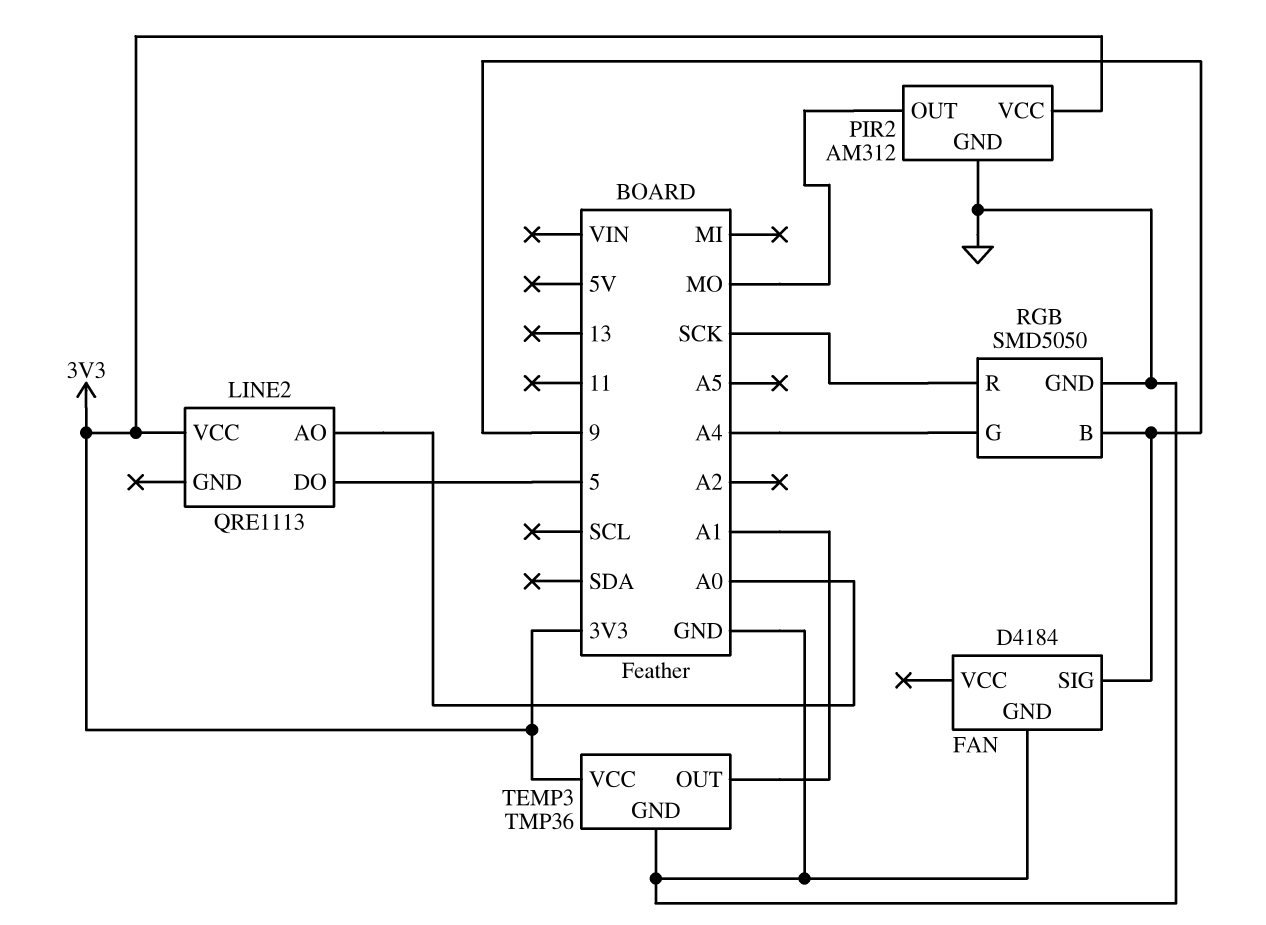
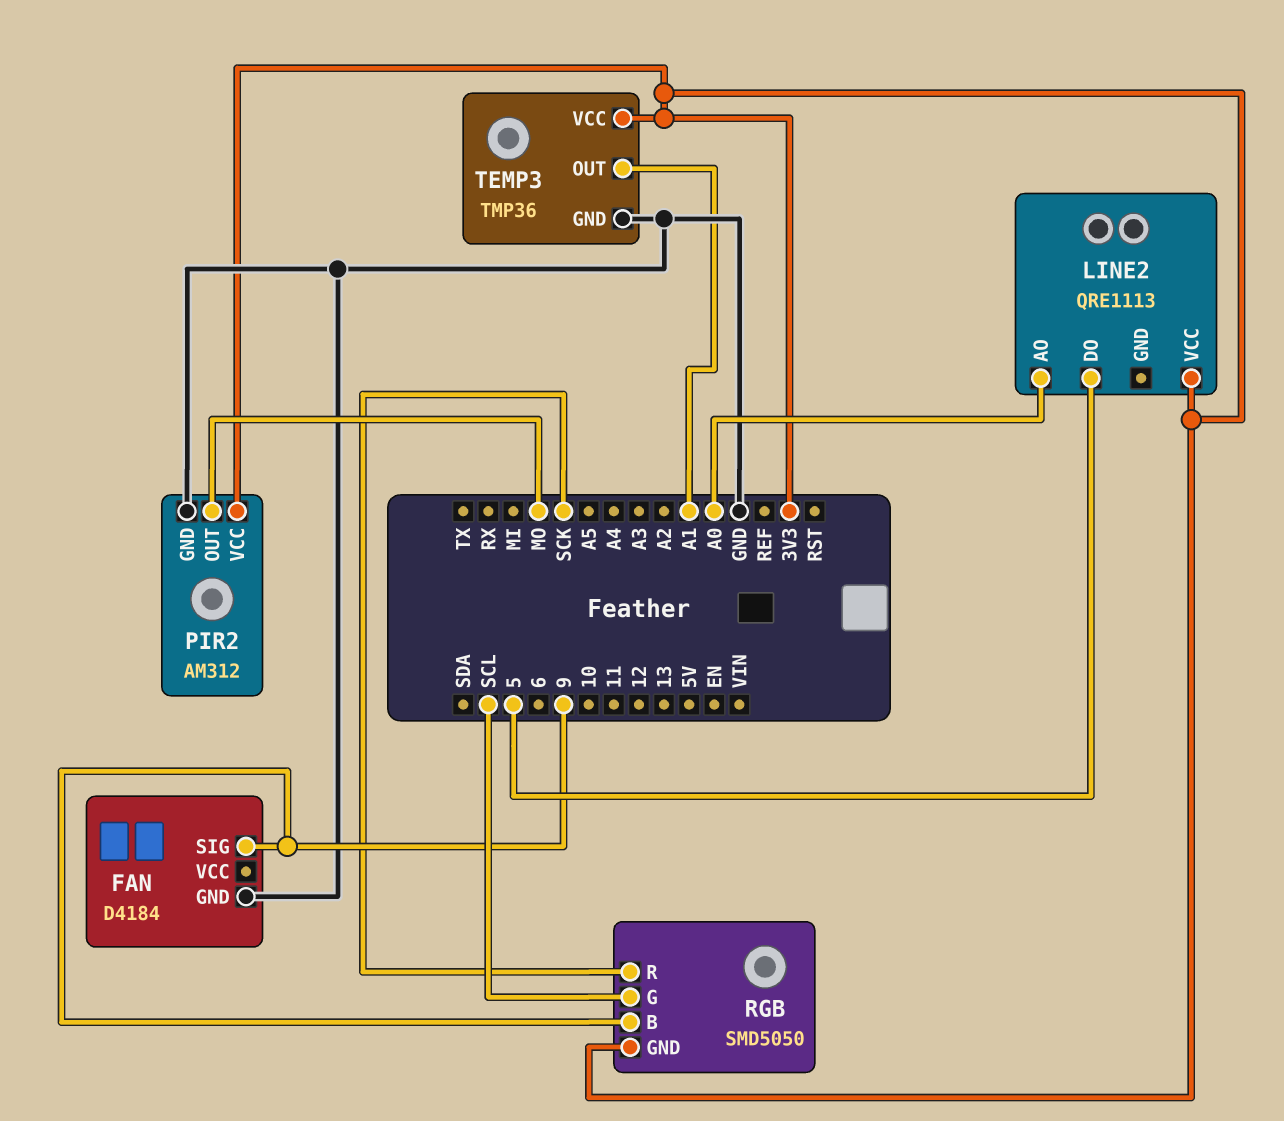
RGB pin G: A4 -> SCL
RGB pin GND: GND -> 3V3

